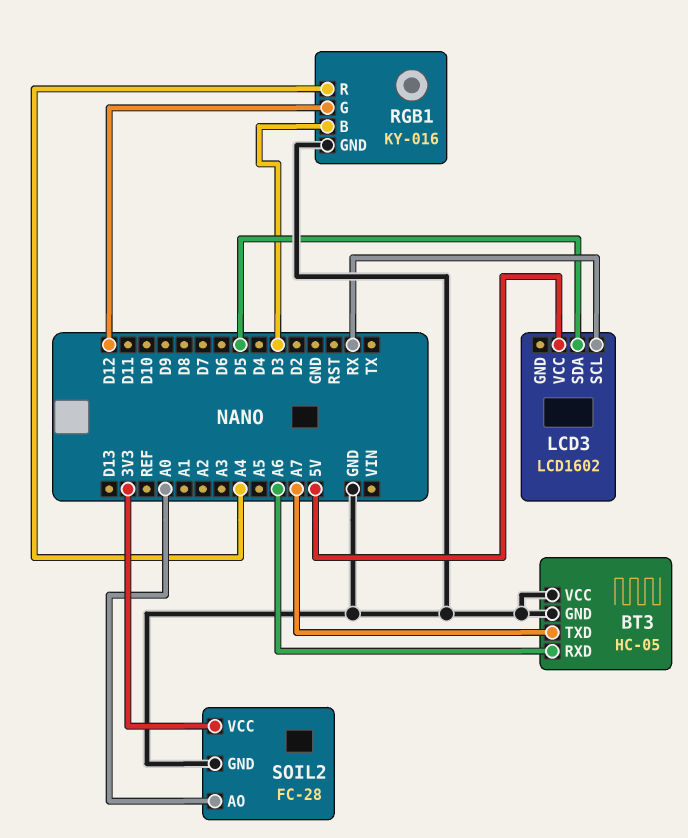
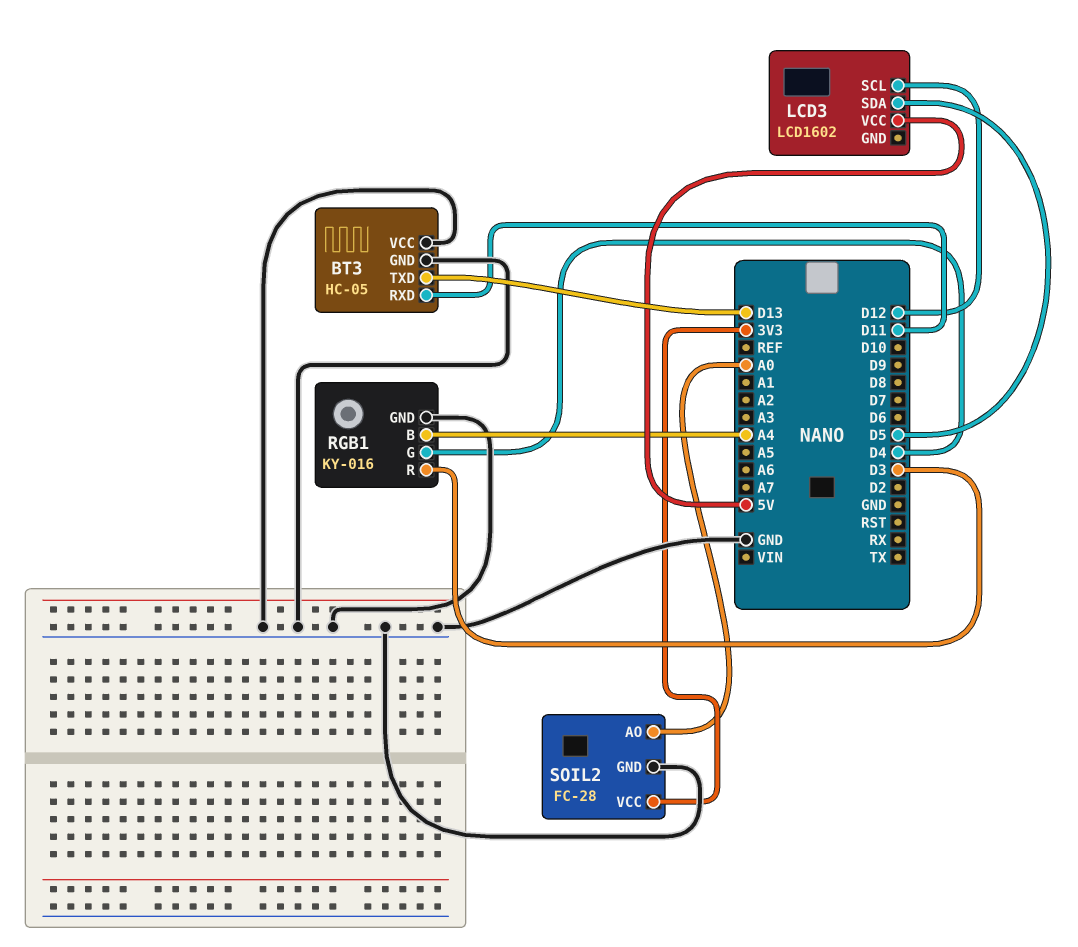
BT3 pin RXD: A6 -> D11
BT3 pin TXD: A7 -> D13
LCD3 pin SCL: RX -> D12
RGB1 pin B: D3 -> A4
RGB1 pin G: D12 -> D4
RGB1 pin R: A4 -> D3

